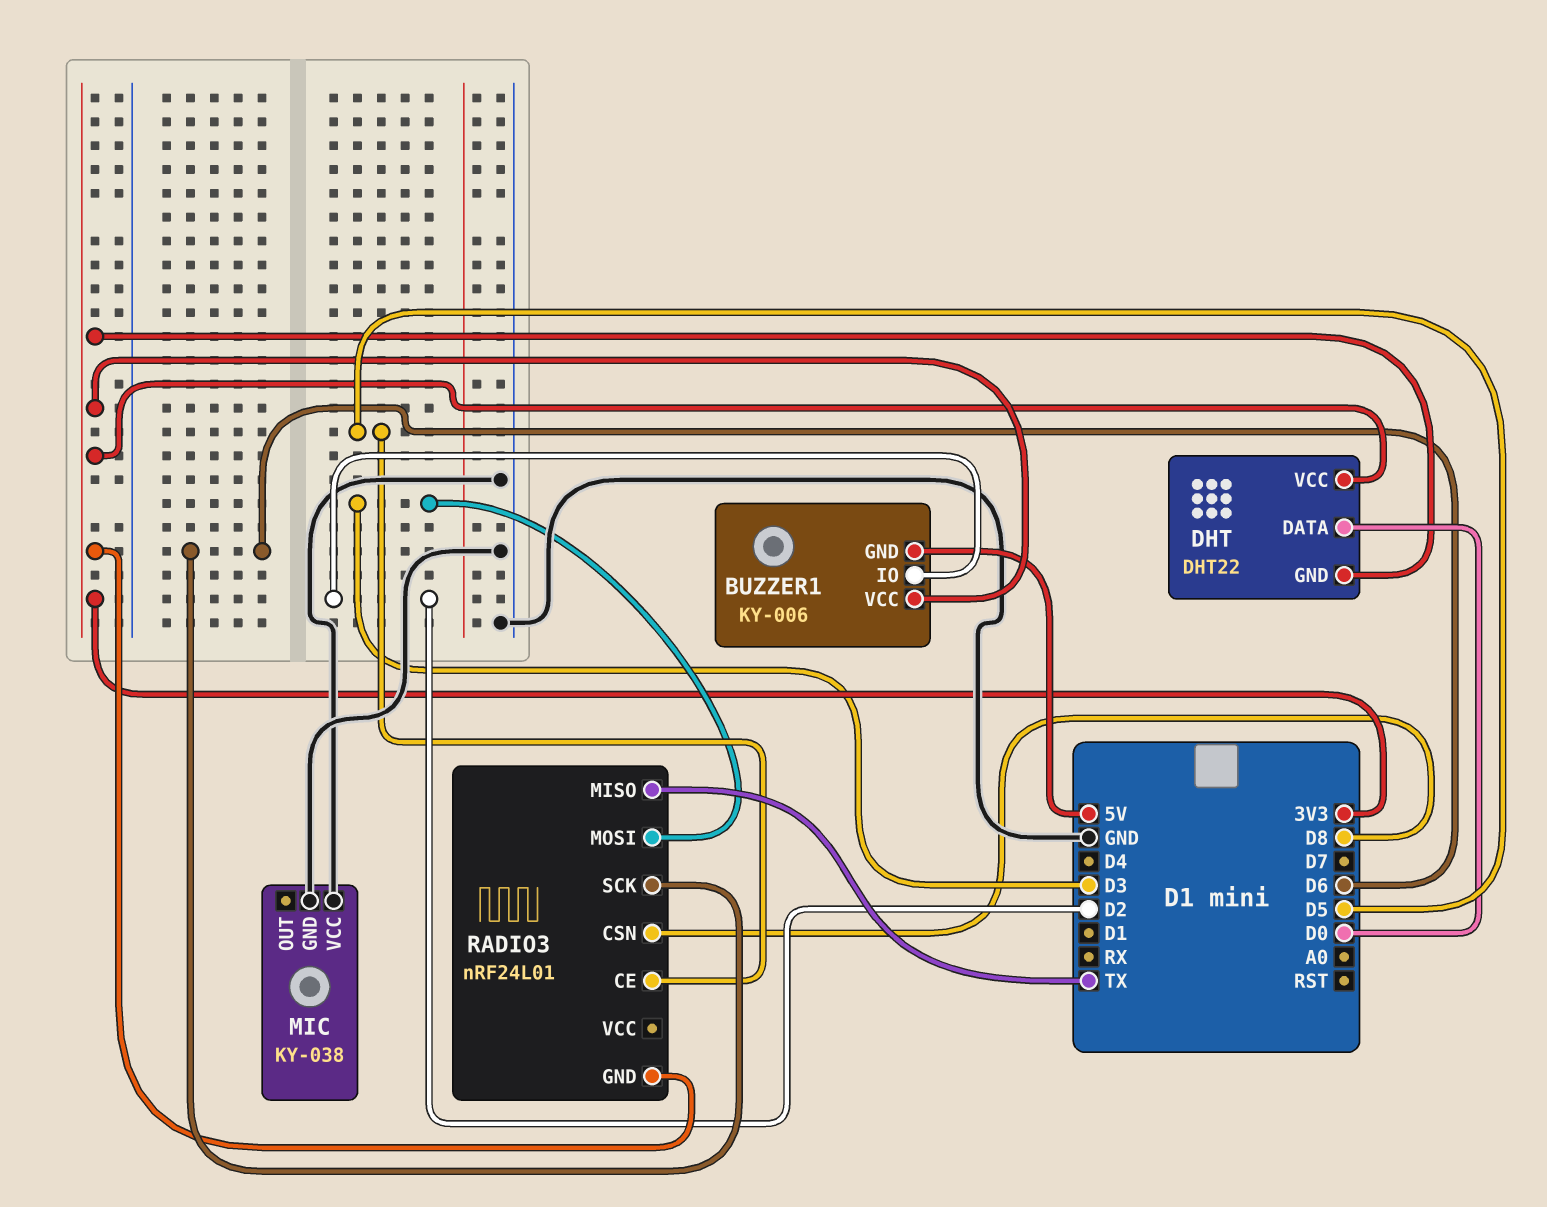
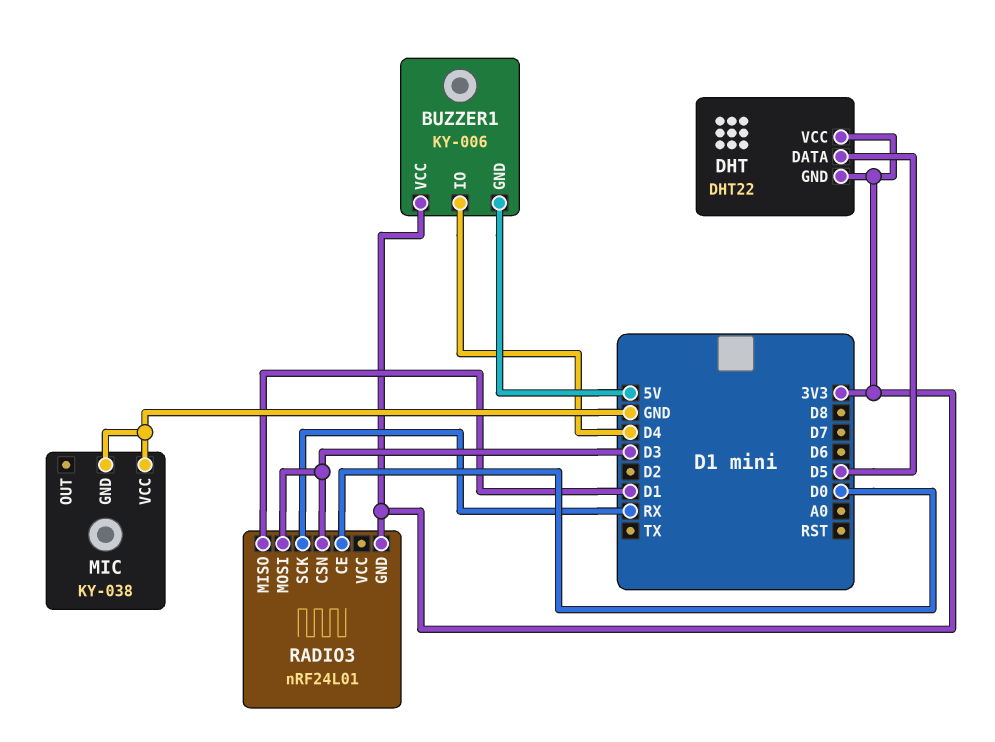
BUZZER1 pin IO: D2 -> D4
DHT pin DATA: D0 -> D5
RADIO3 pin CE: D5 -> D0
RADIO3 pin CSN: D8 -> D3
RADIO3 pin MISO: TX -> D1
RADIO3 pin SCK: D6 -> RX

